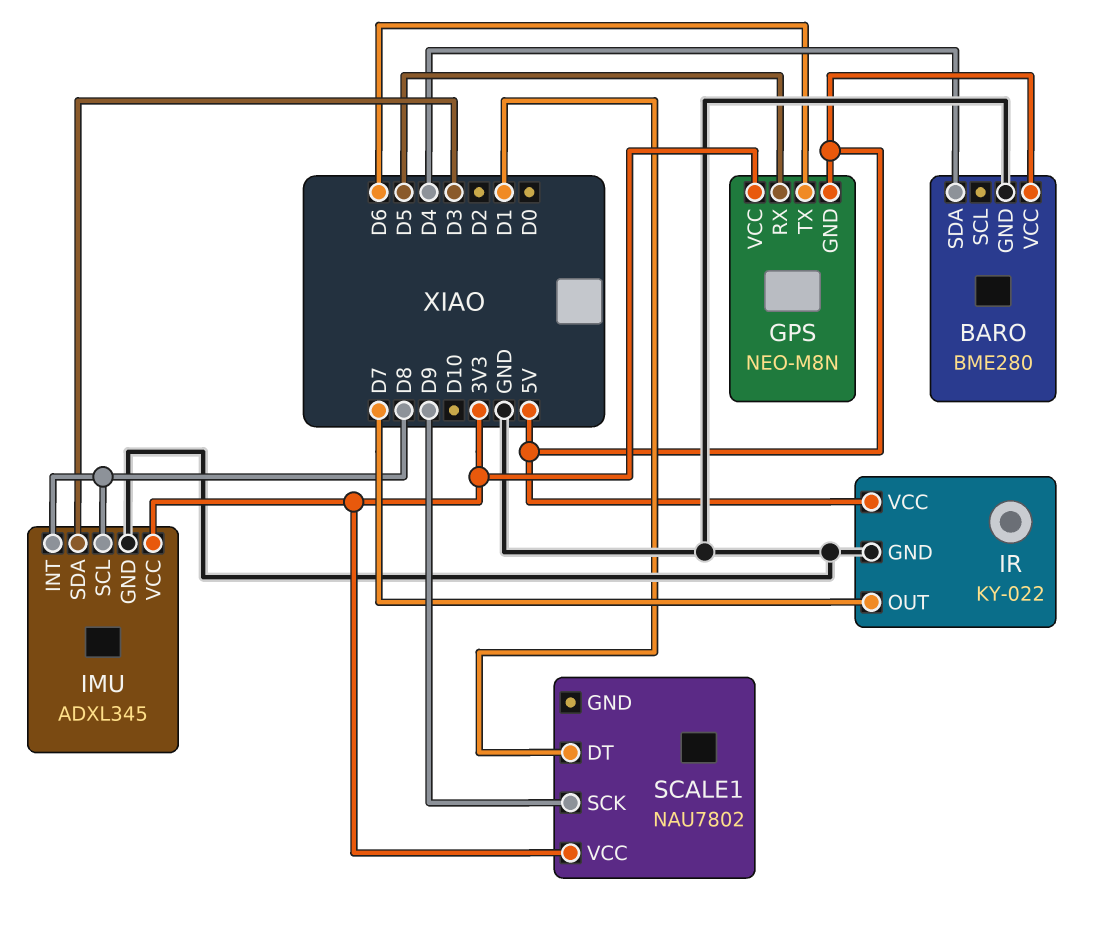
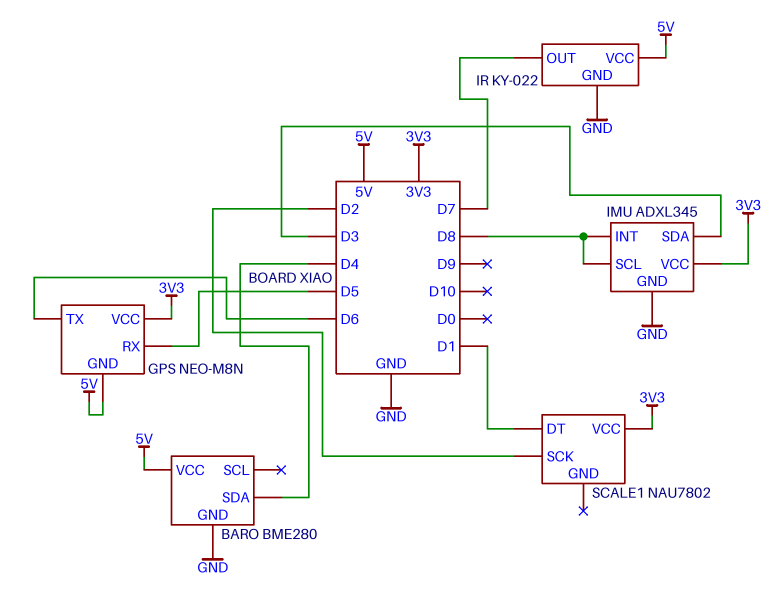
SCALE1 pin SCK: D9 -> D2

